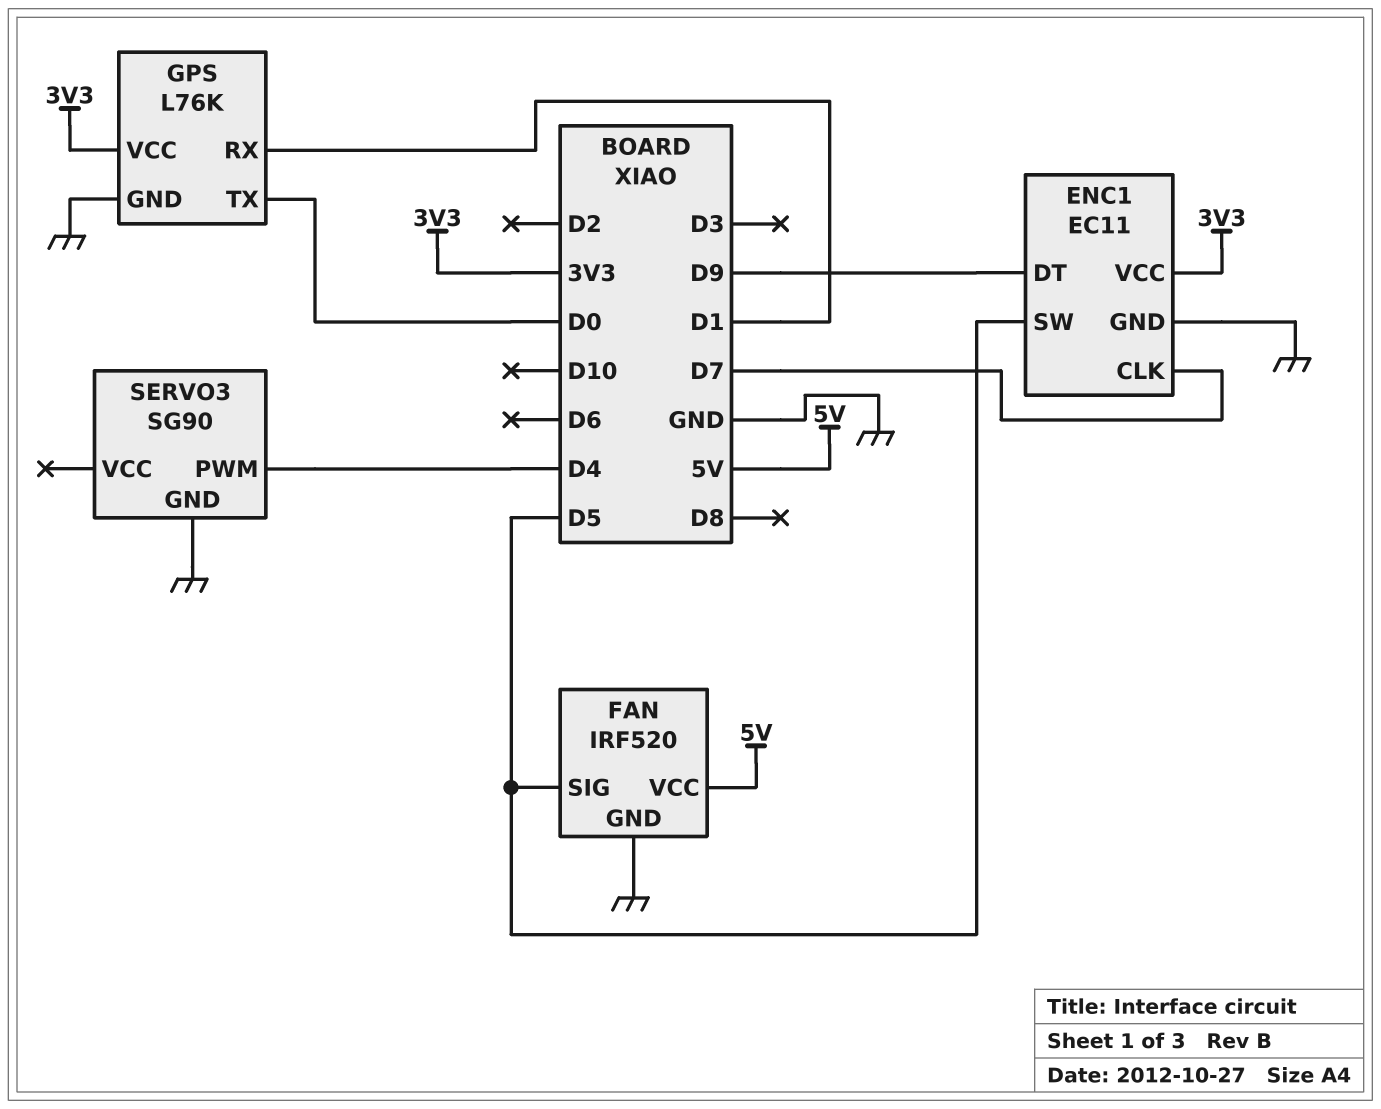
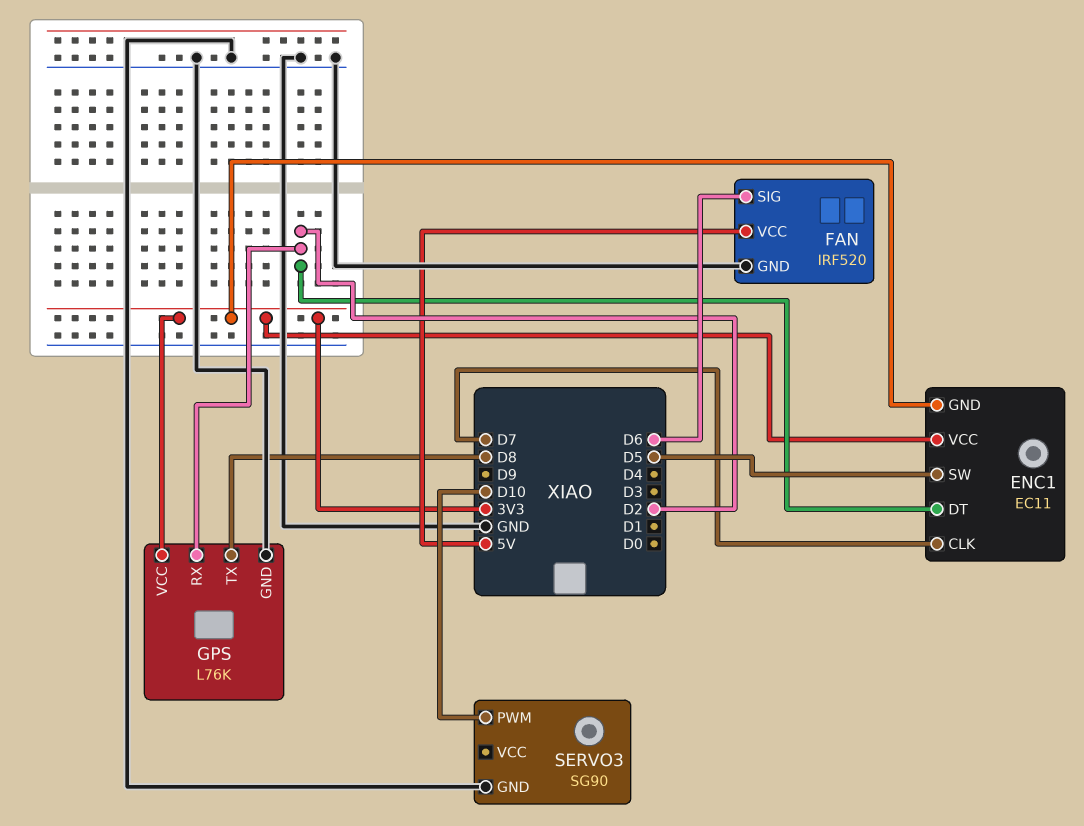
ENC1 pin DT: D9 -> D2
ENC1 pin GND: GND -> 3V3
FAN pin SIG: D5 -> D6
GPS pin RX: D1 -> D2
GPS pin TX: D0 -> D8
SERVO3 pin PWM: D4 -> D10

